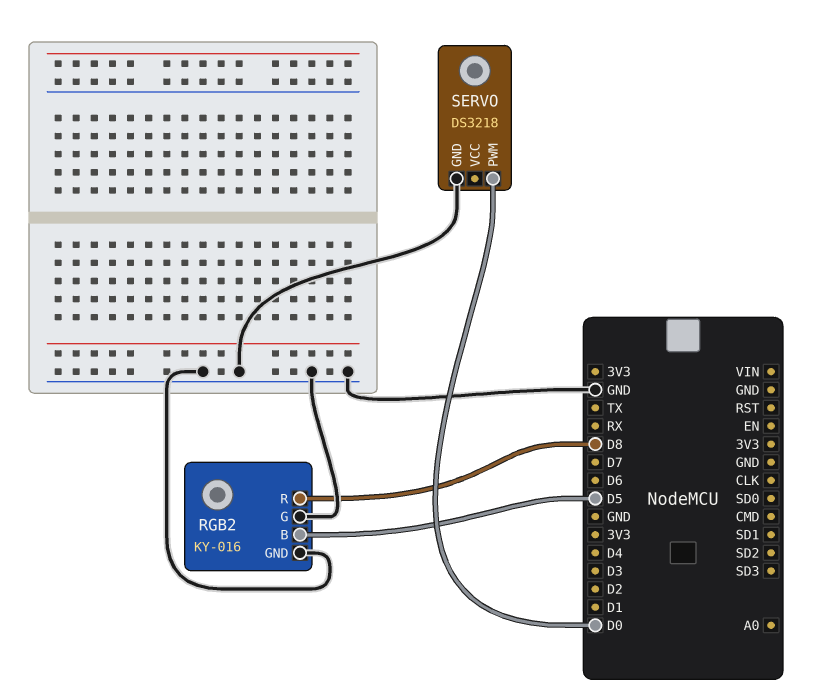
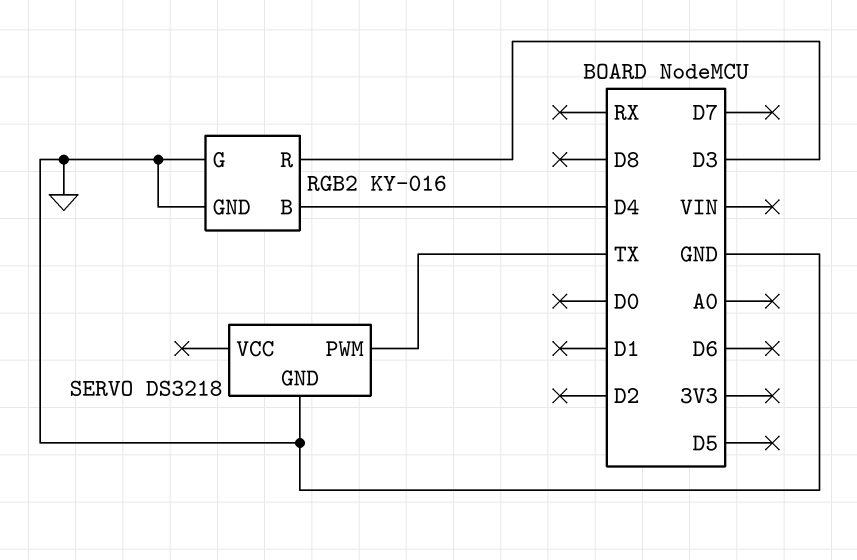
RGB2 pin B: D5 -> D4
RGB2 pin R: D8 -> D3
SERVO pin PWM: D0 -> TX

